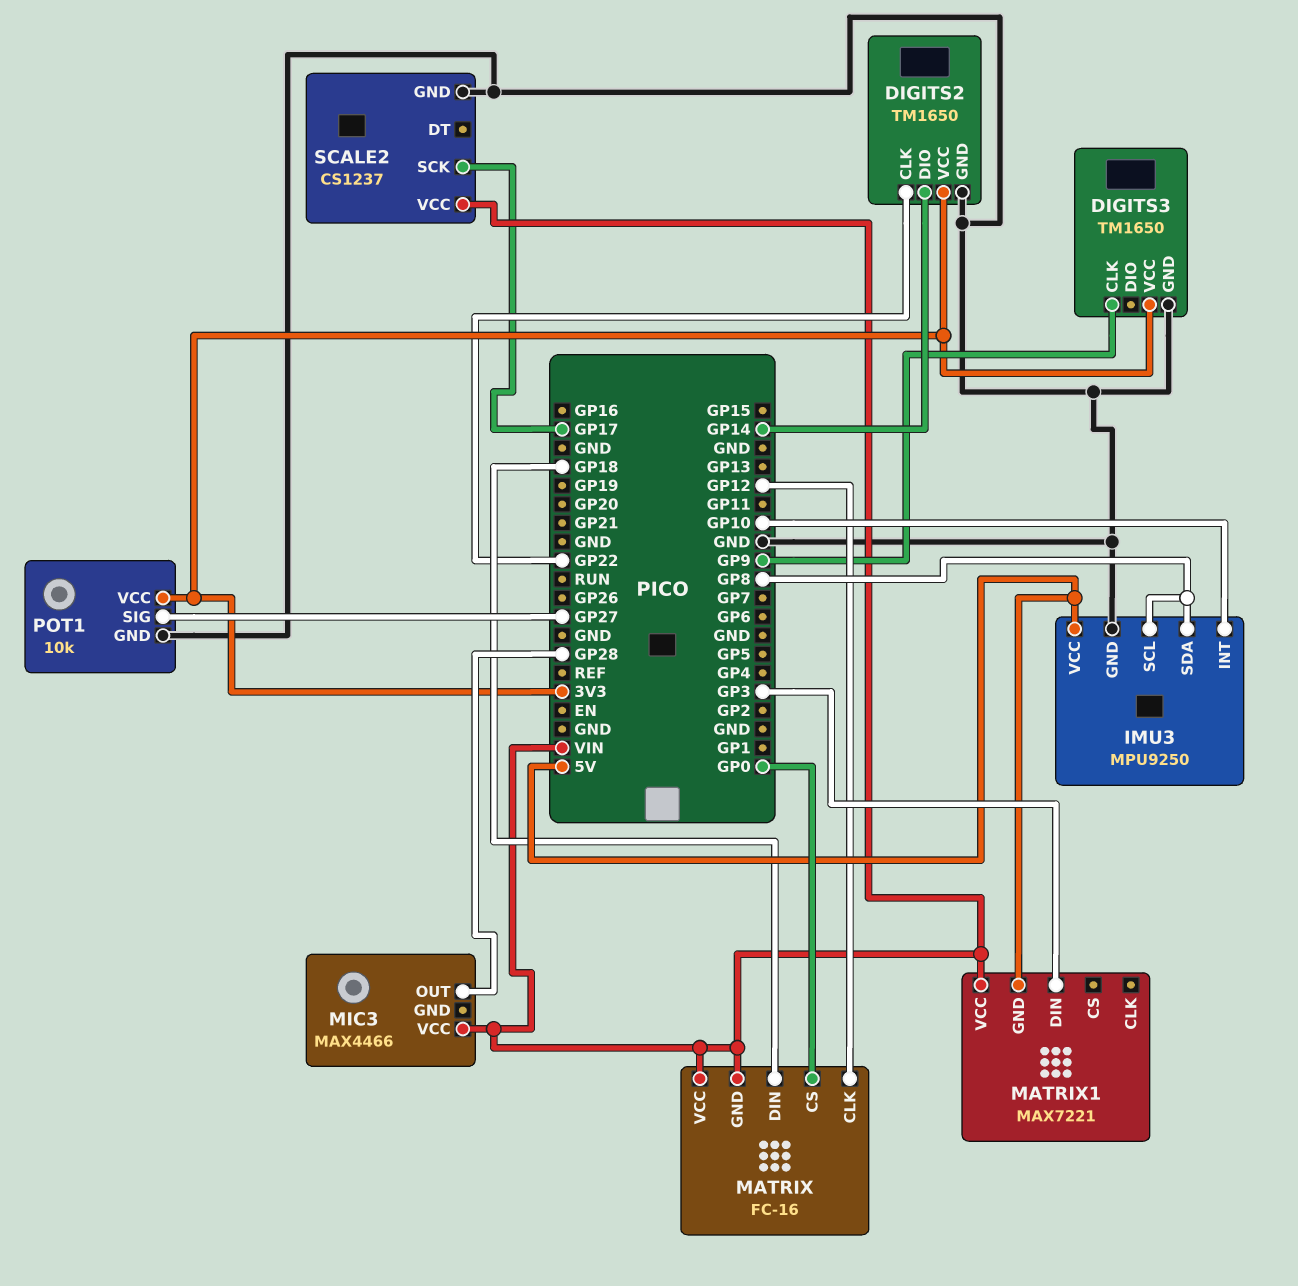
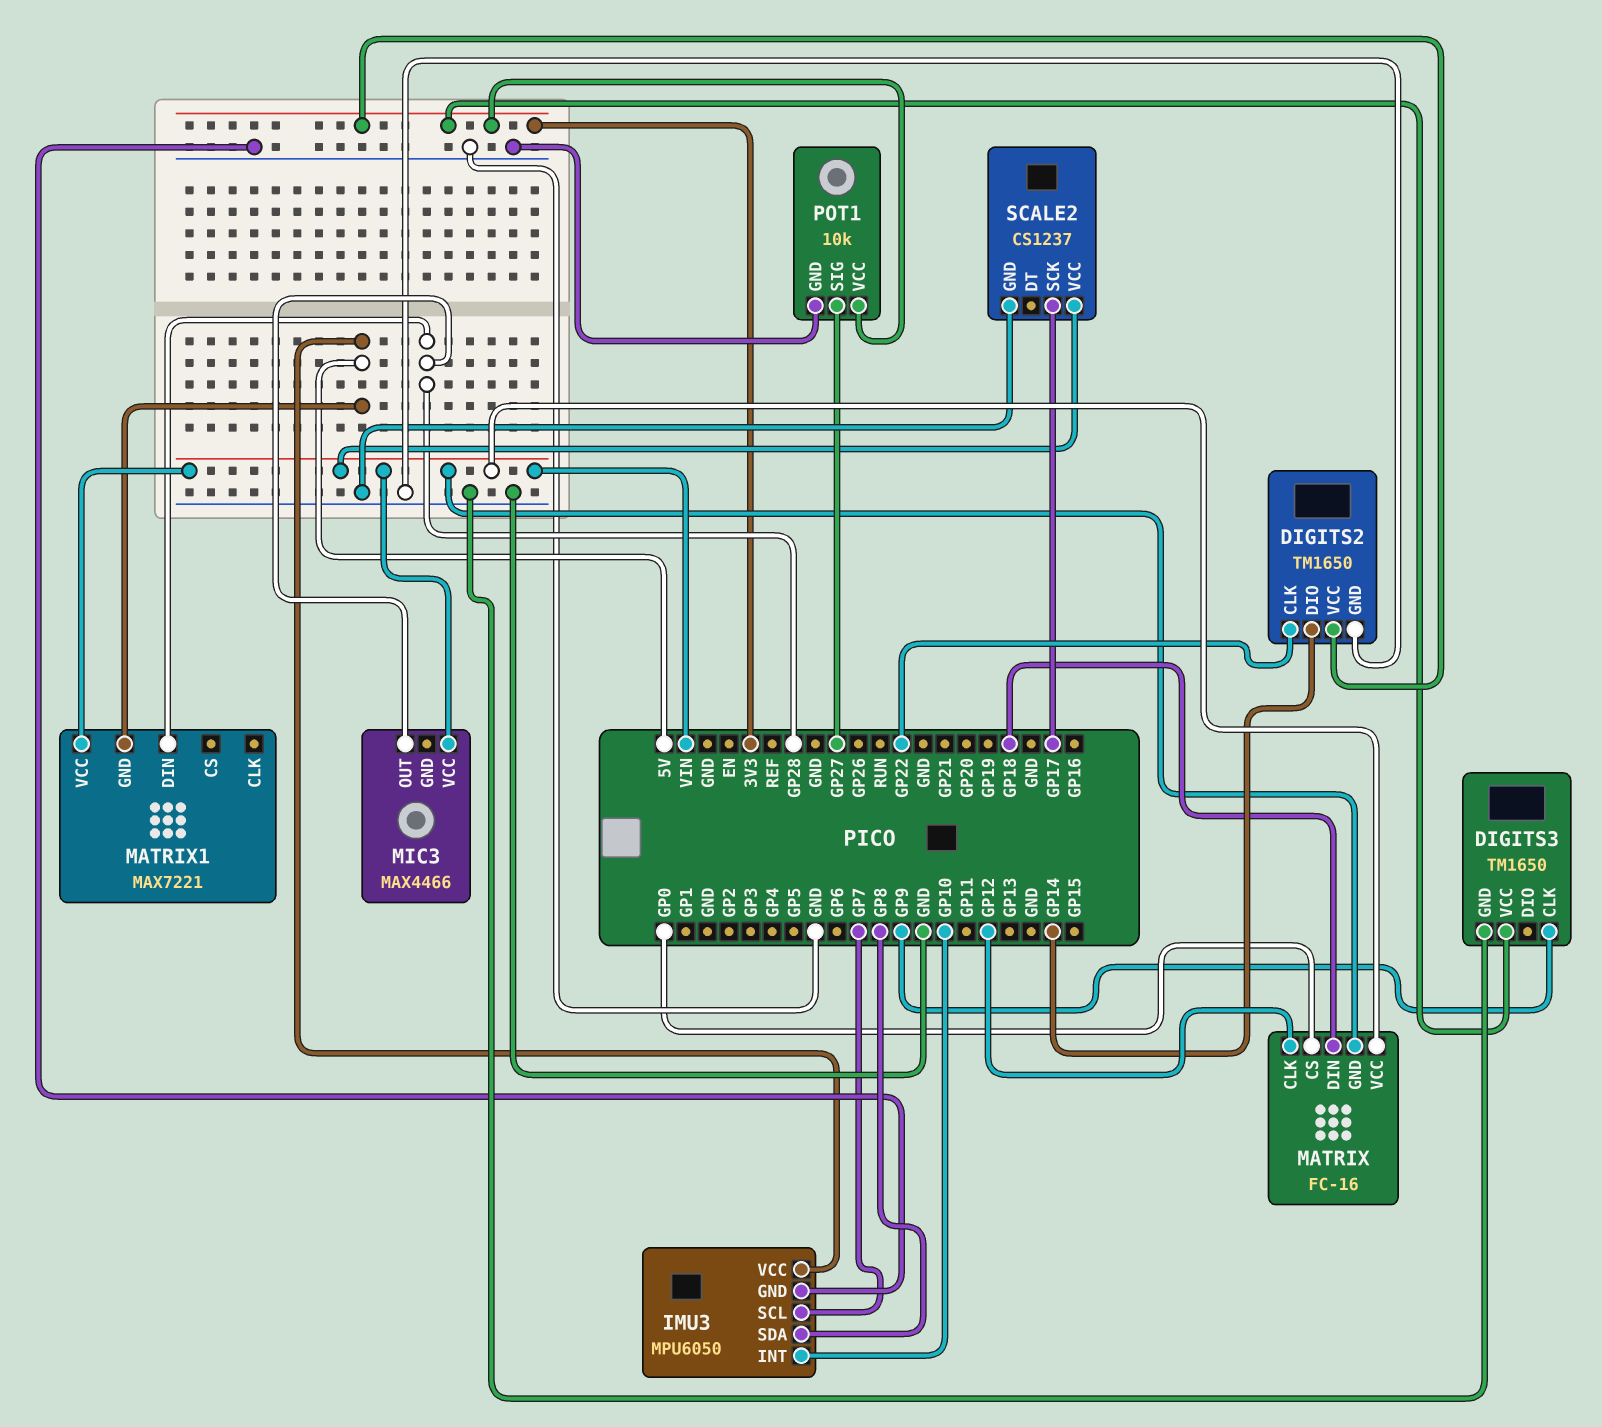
IMU3: MPU9250 -> MPU6050
IMU3 pin SCL: GP8 -> GP7
MATRIX1 pin DIN: GP3 -> GP28

